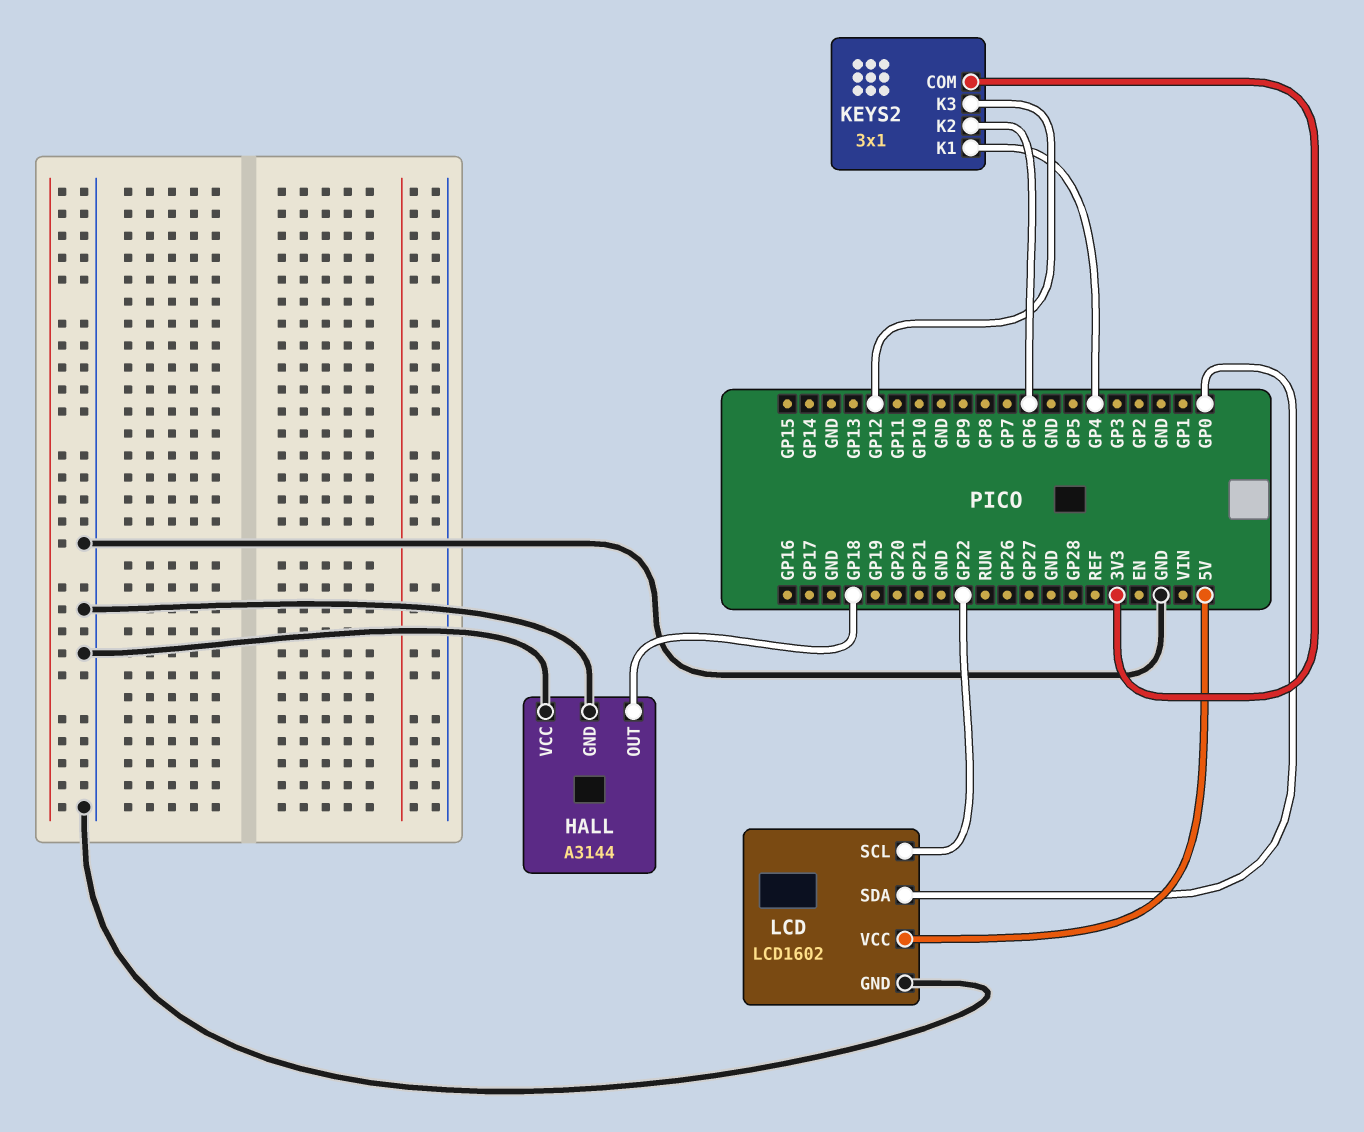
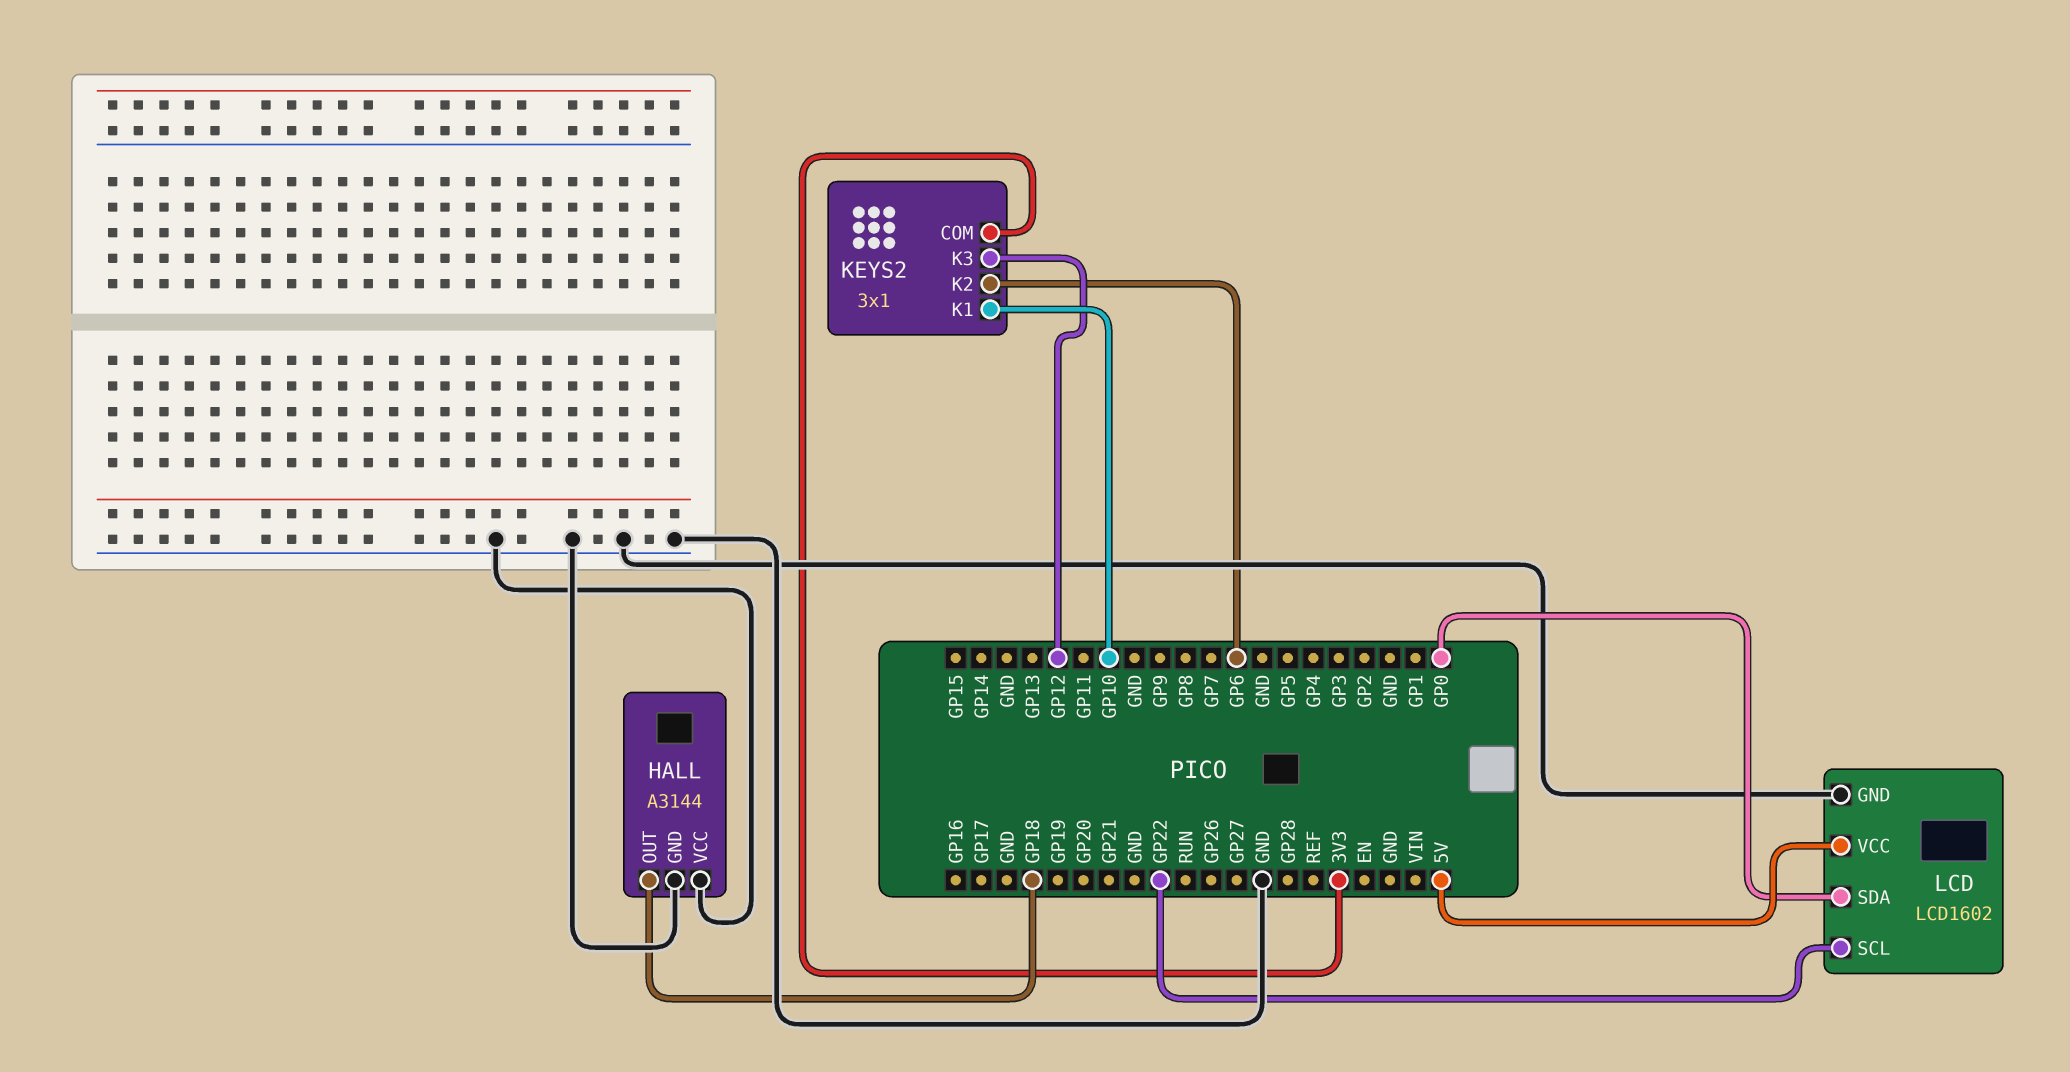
KEYS2 pin K1: GP4 -> GP10

